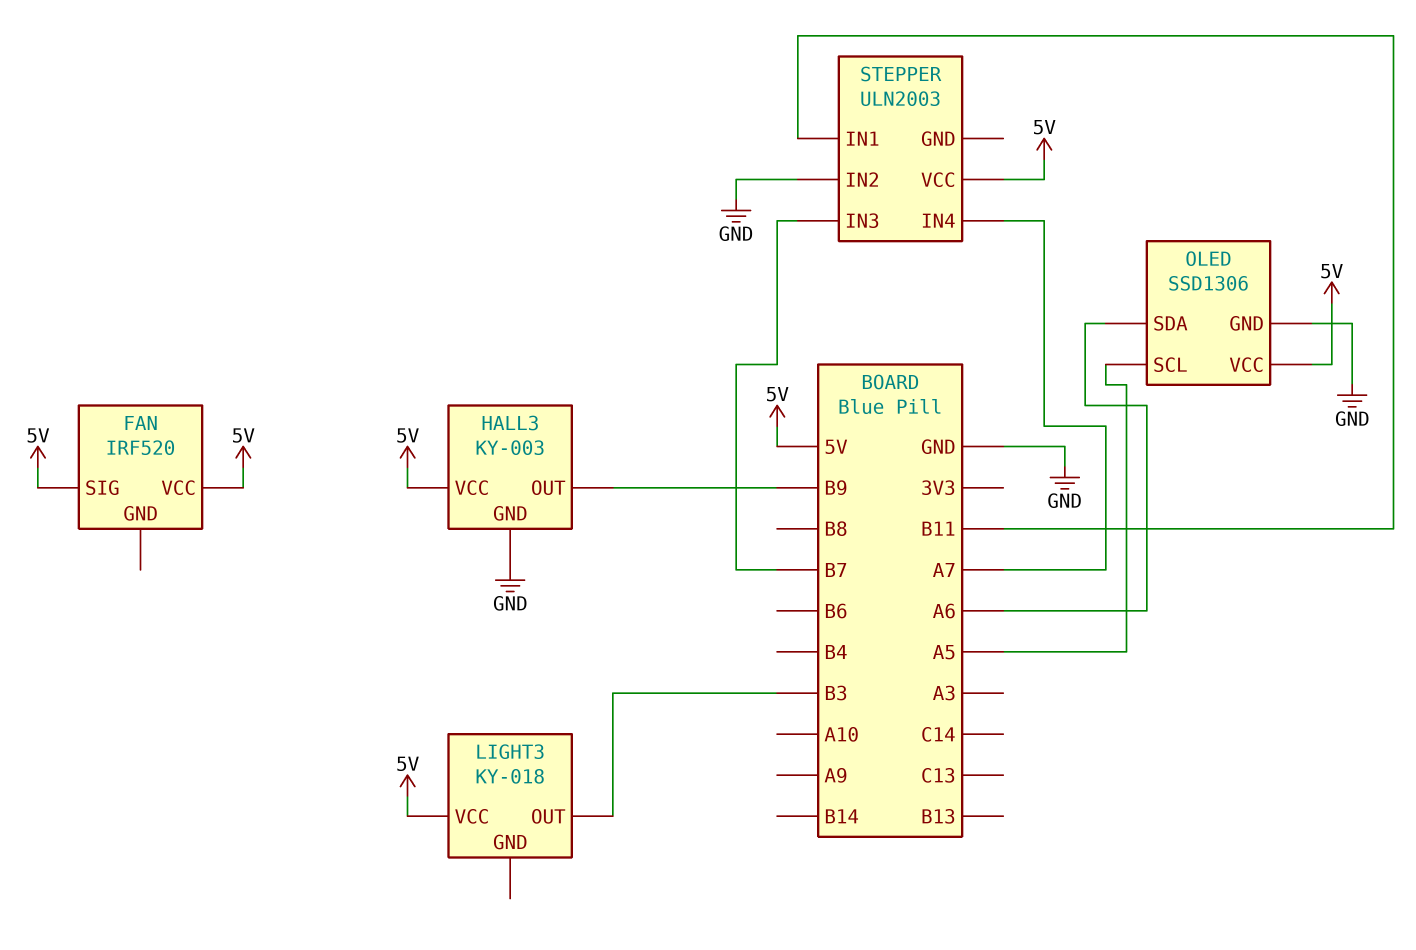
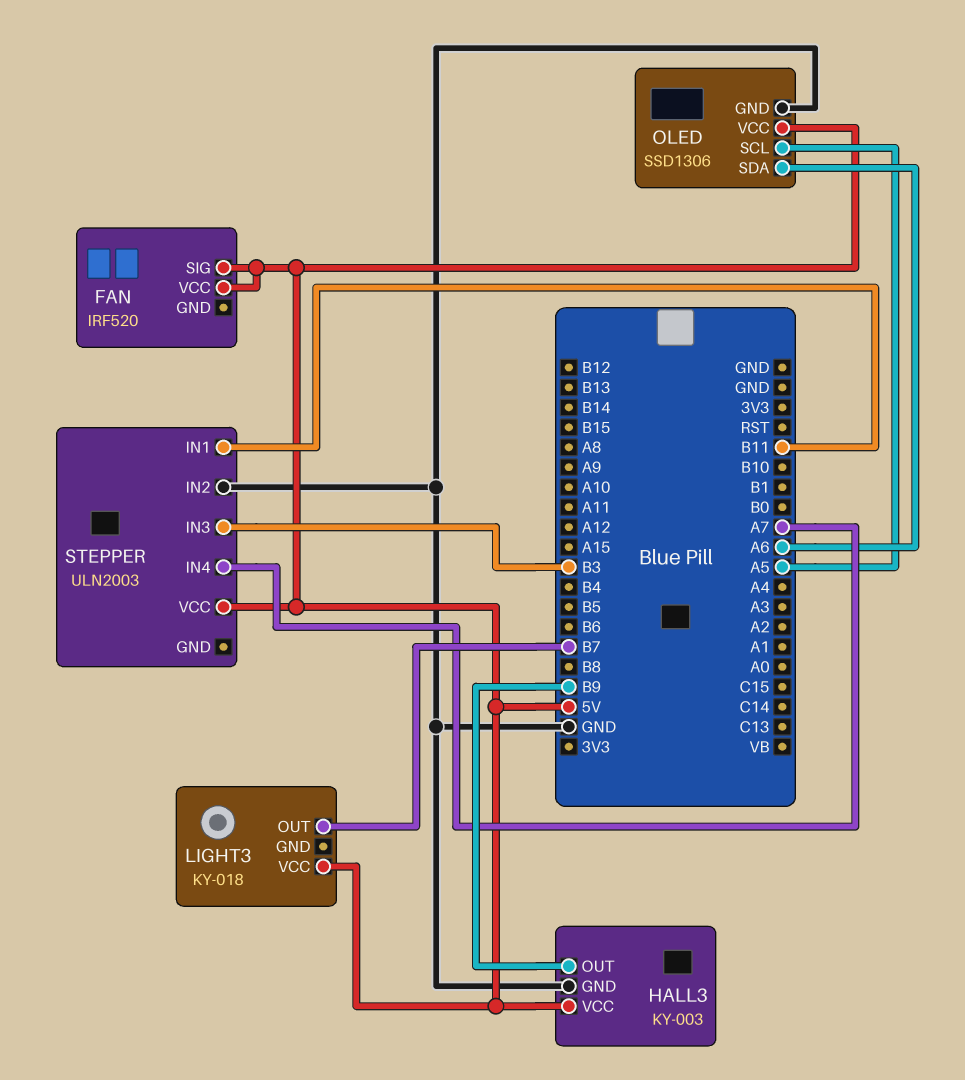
LIGHT3 pin OUT: B3 -> B7
STEPPER pin IN3: B7 -> B3

